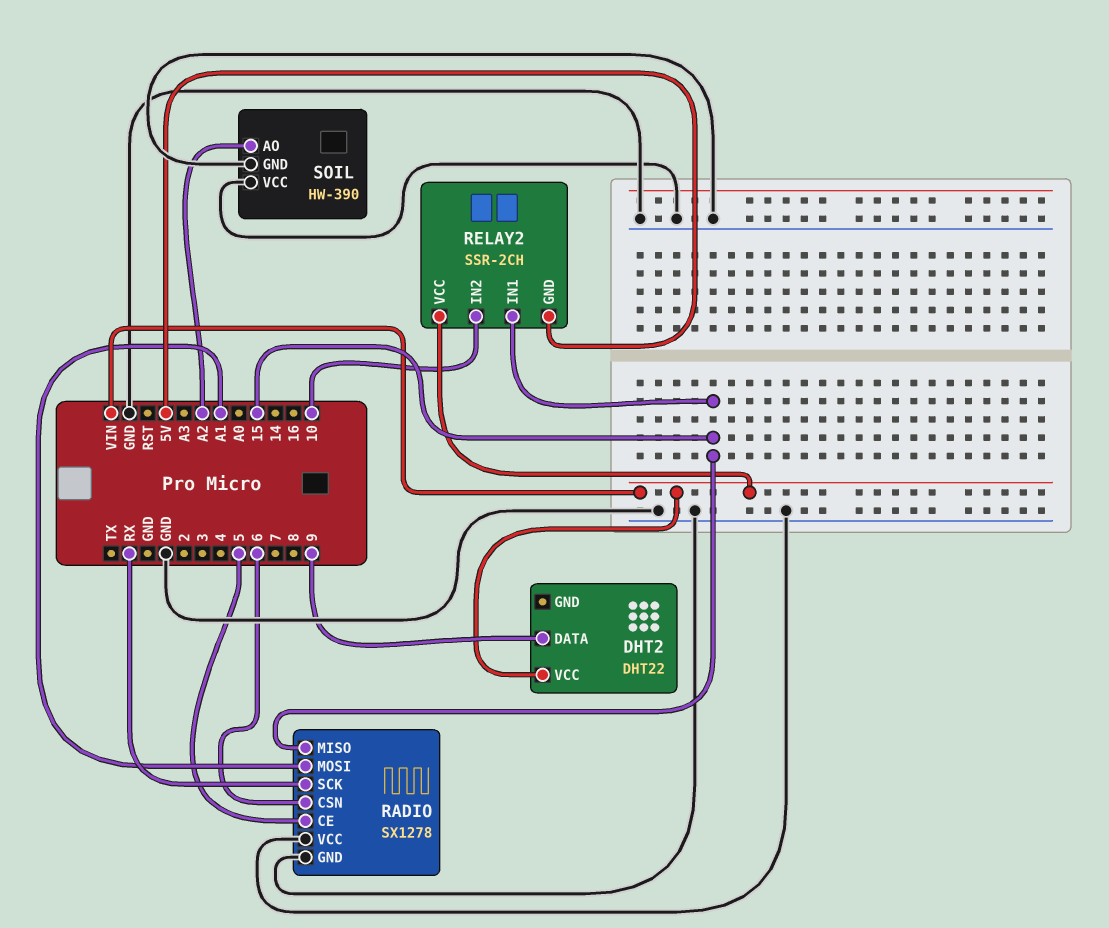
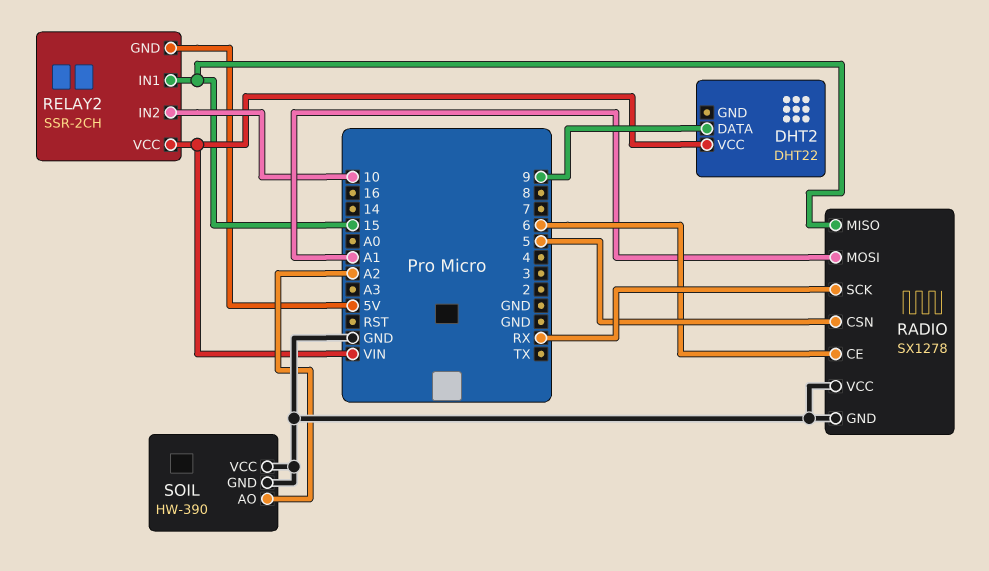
RADIO pin CE: 5 -> 6
RADIO pin CSN: 6 -> 5

